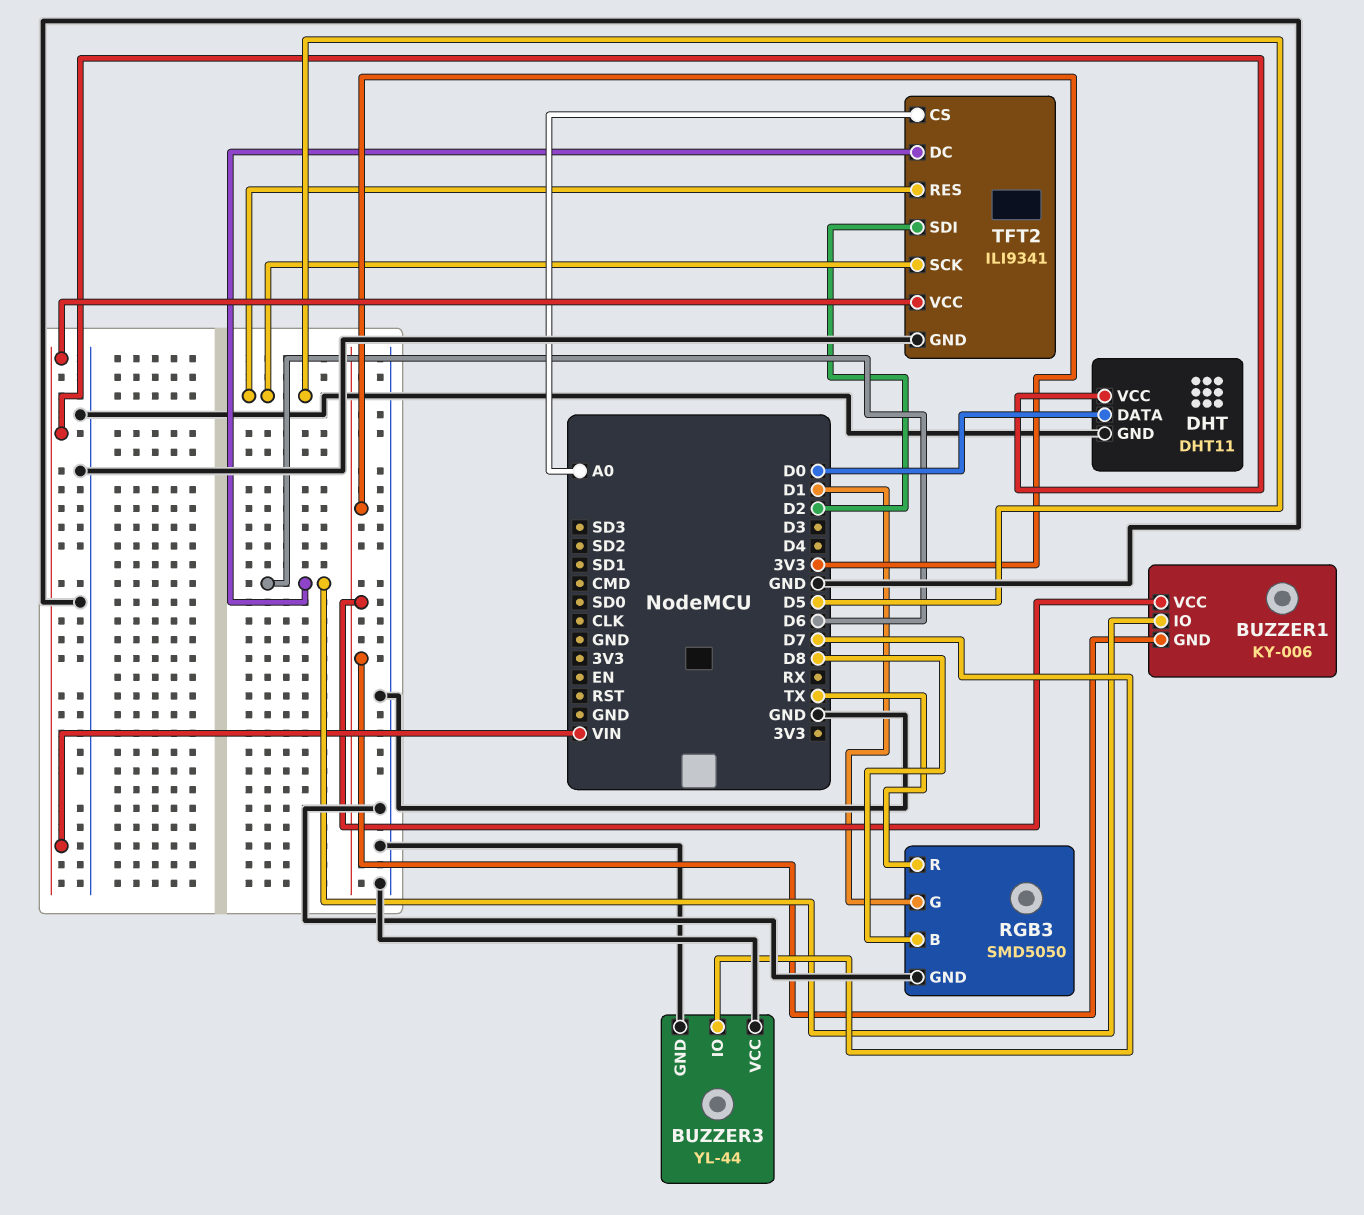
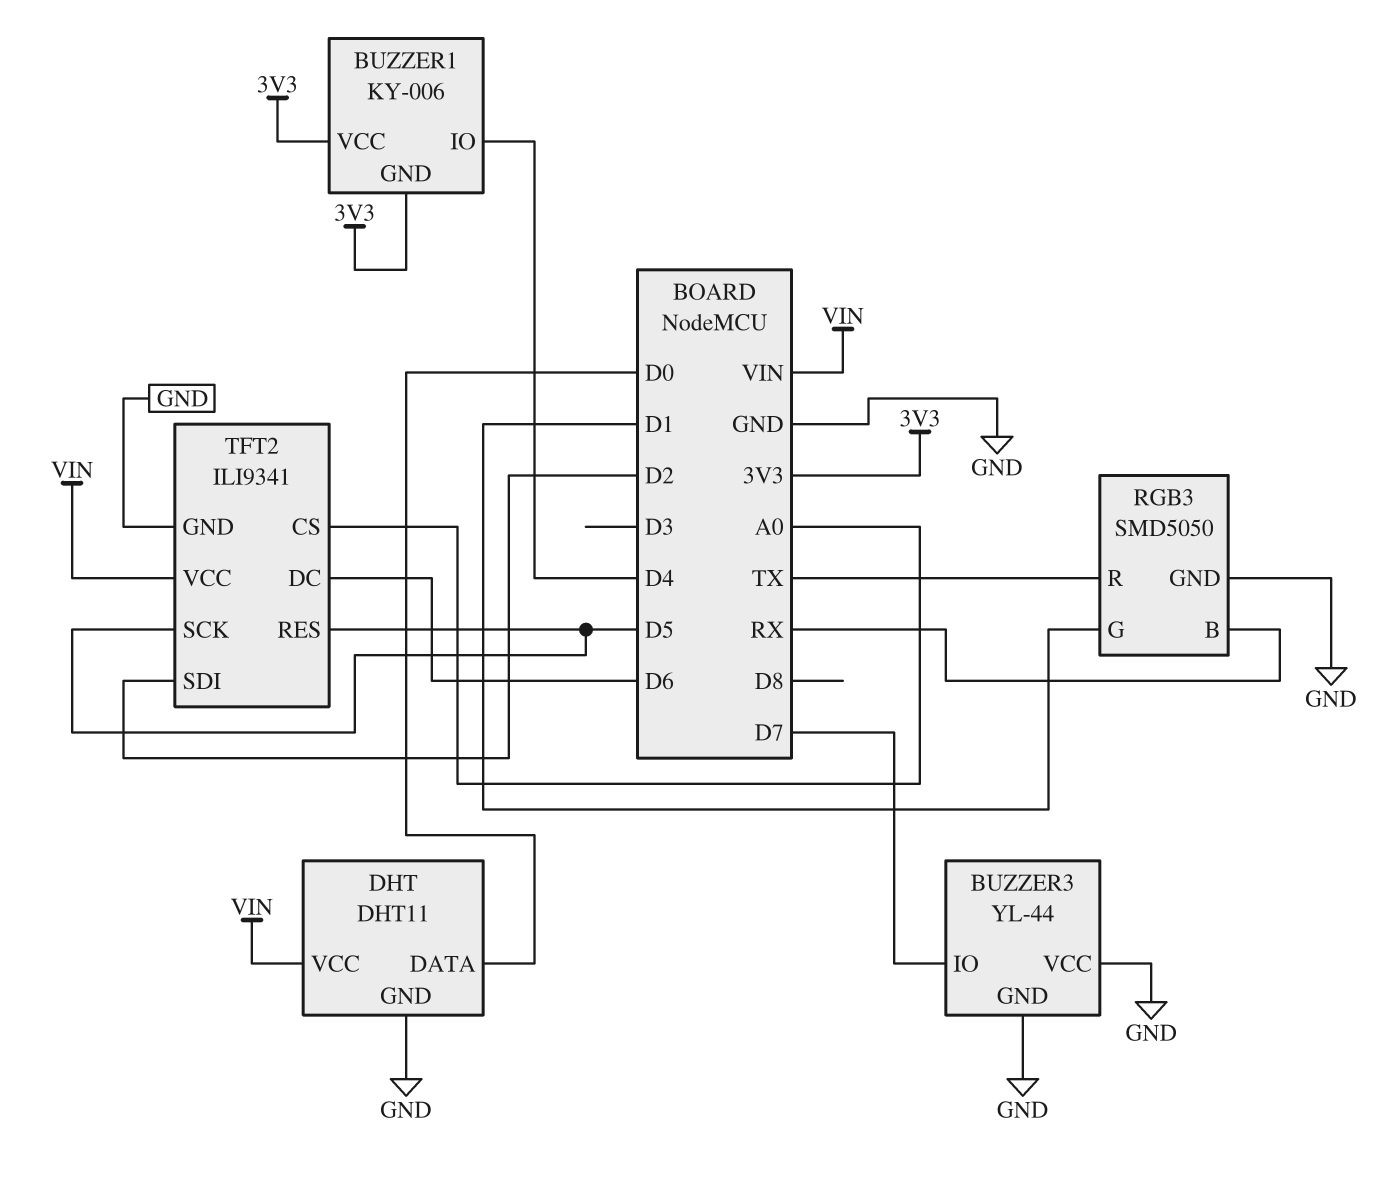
BUZZER1 pin IO: D6 -> D4
RGB3 pin B: D8 -> RX

